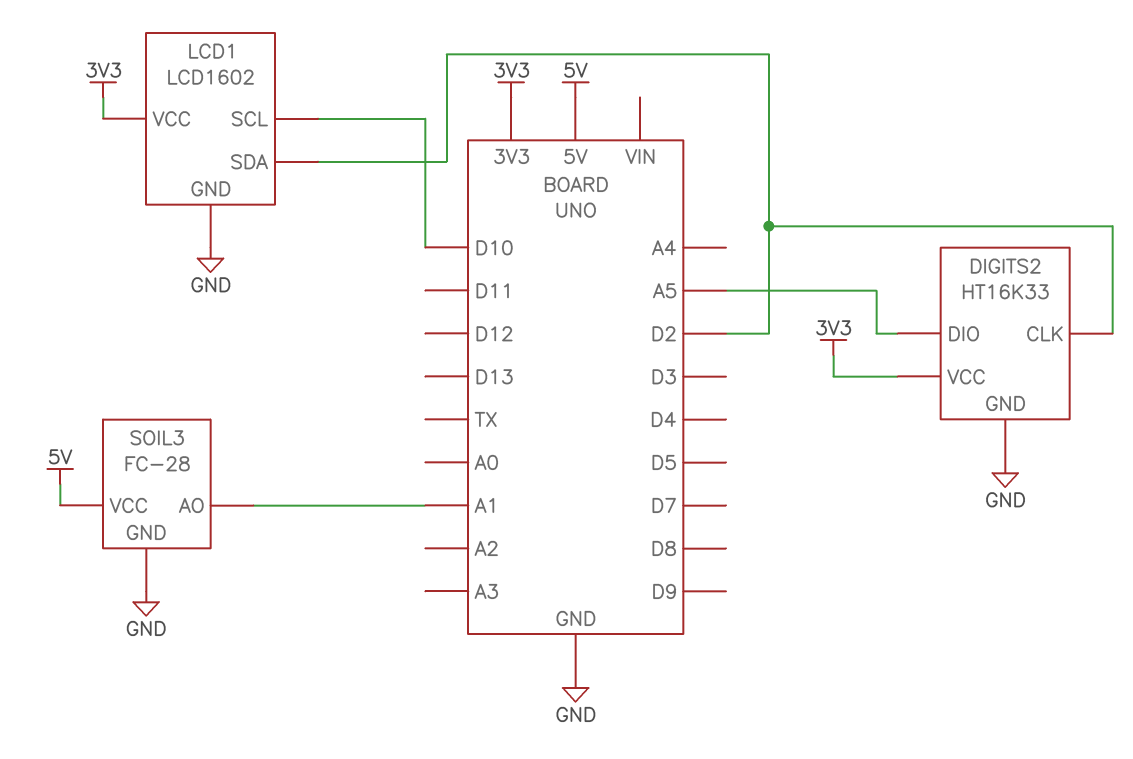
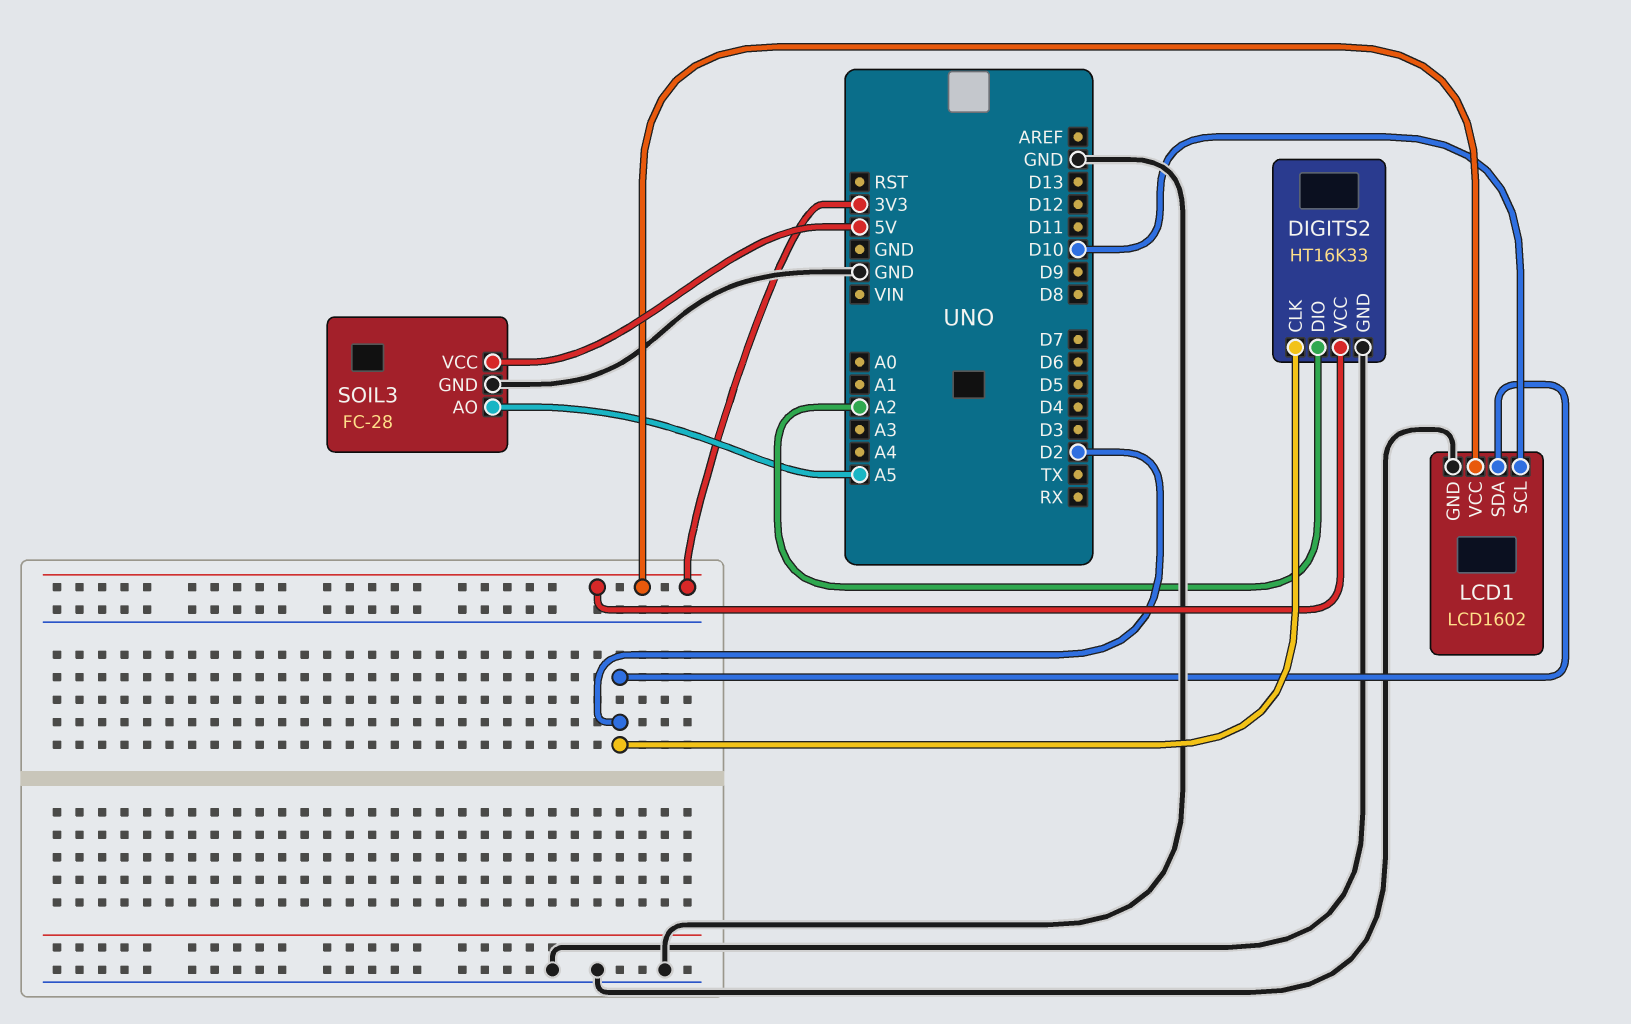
DIGITS2 pin DIO: A5 -> A2
SOIL3 pin AO: A1 -> A5

